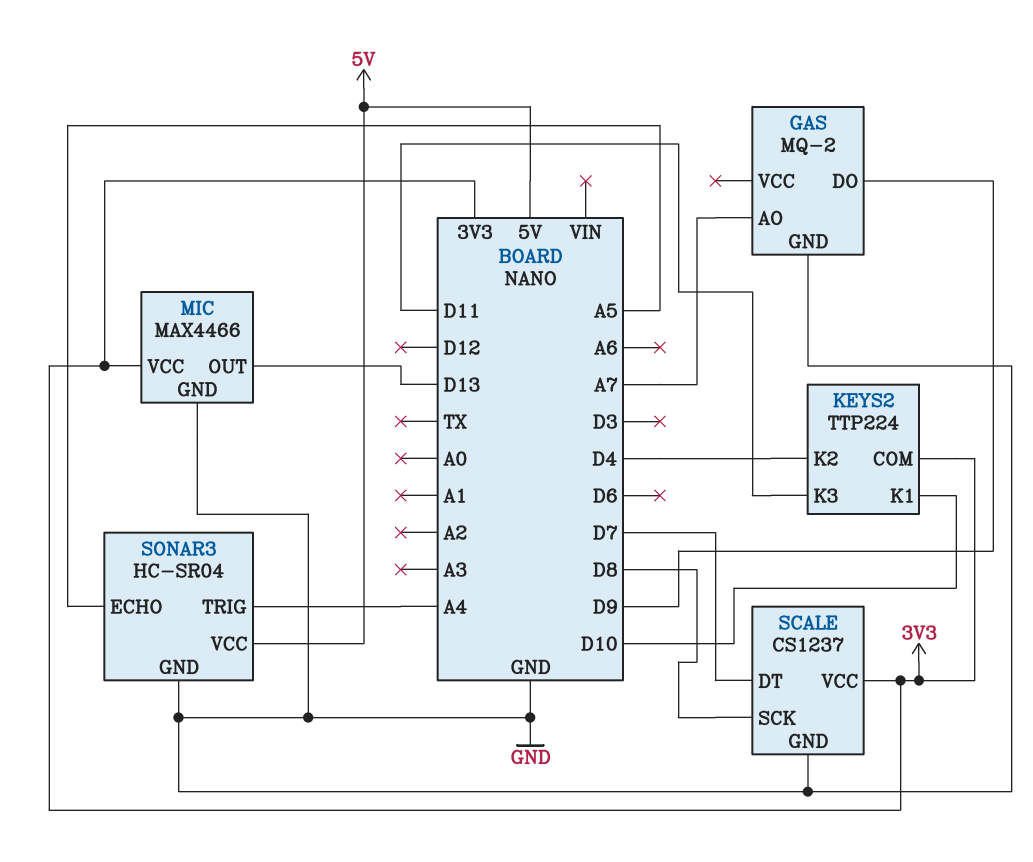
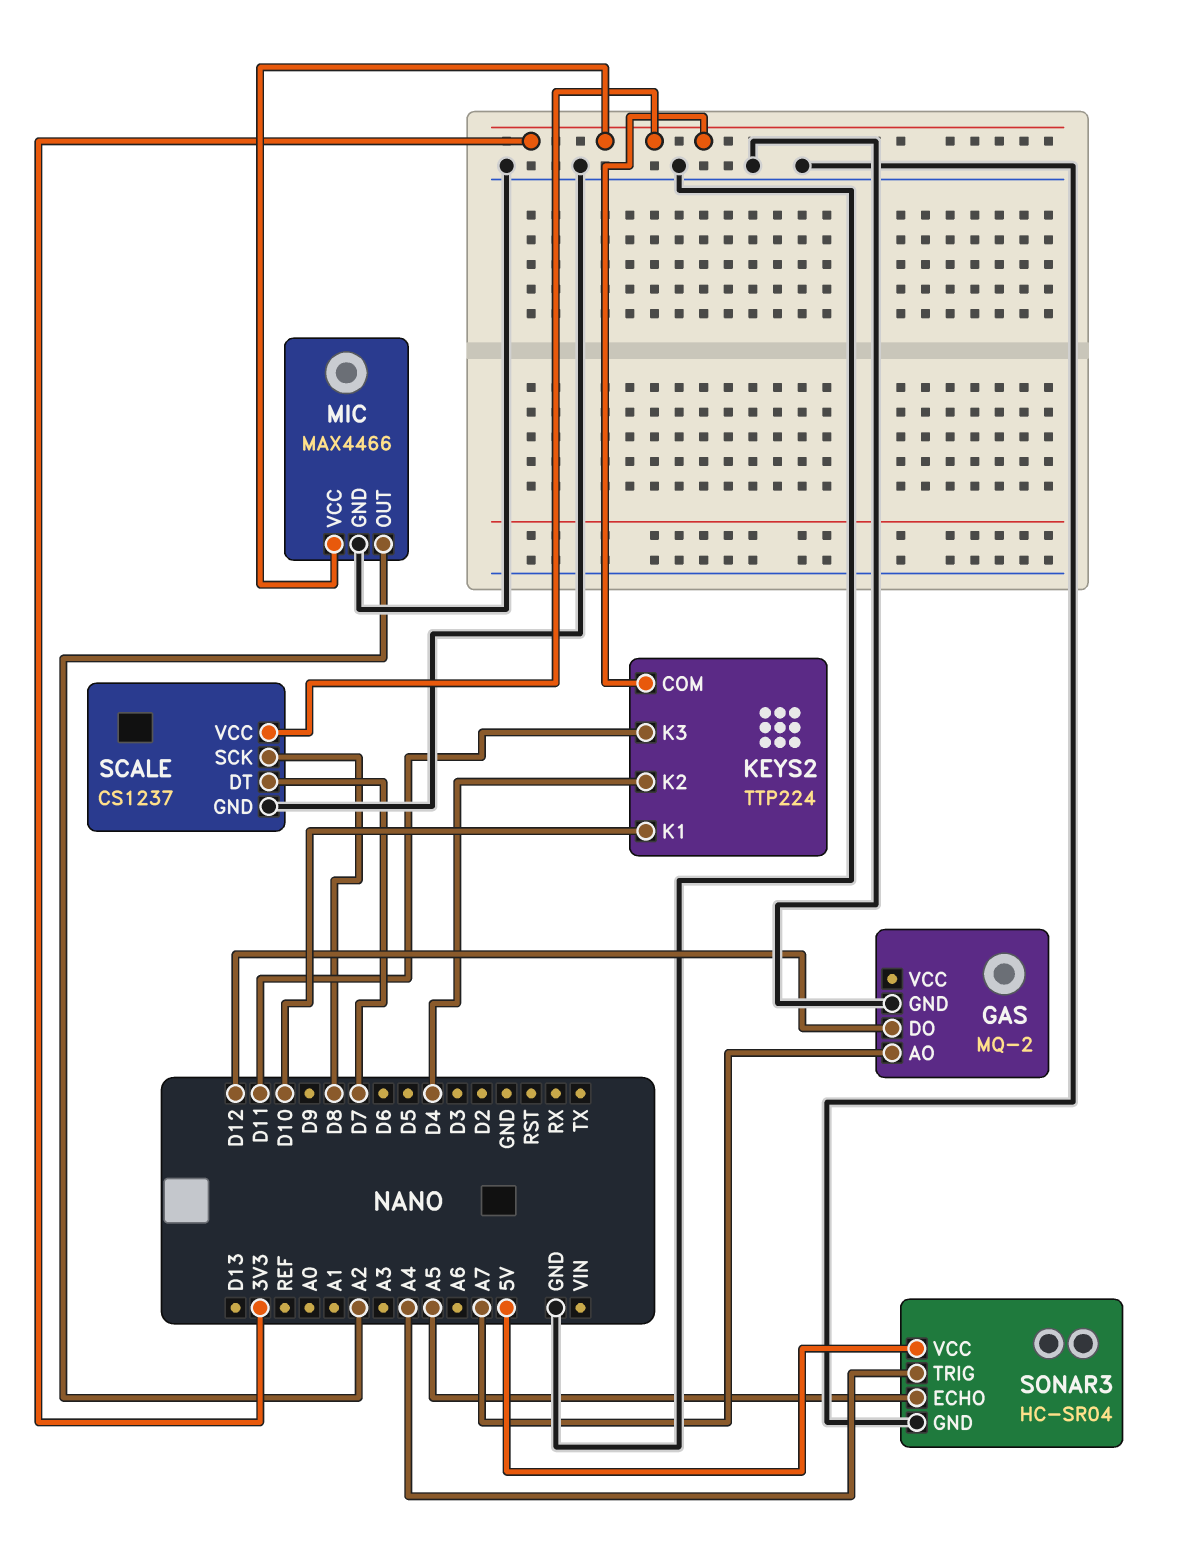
GAS pin DO: D9 -> D12
MIC pin OUT: D13 -> A2

